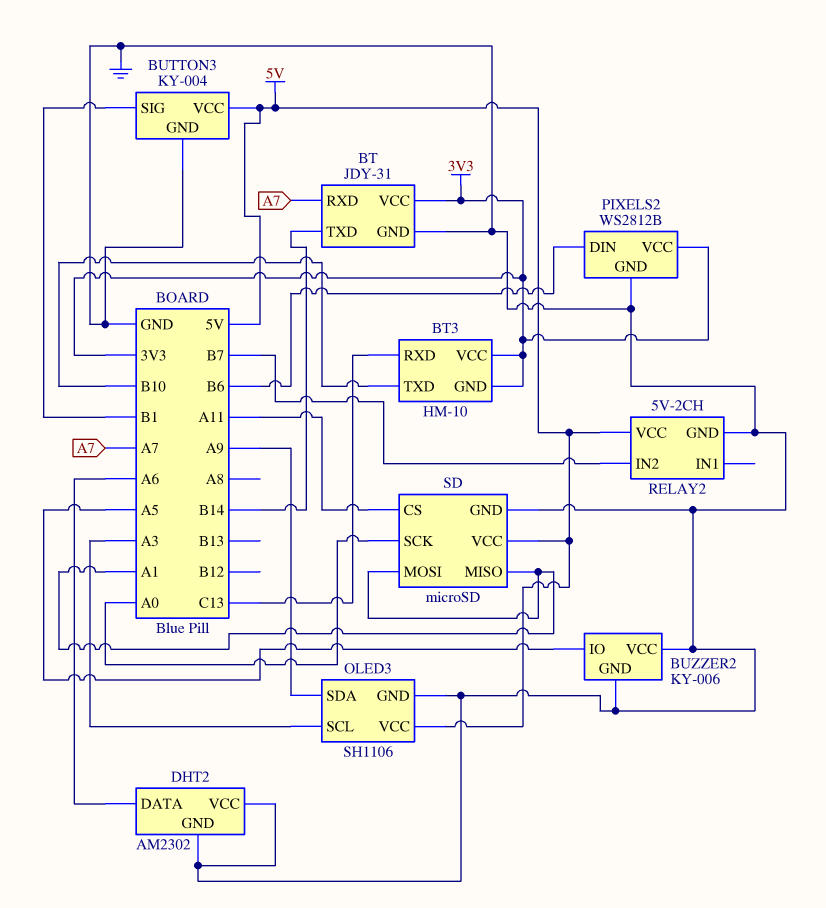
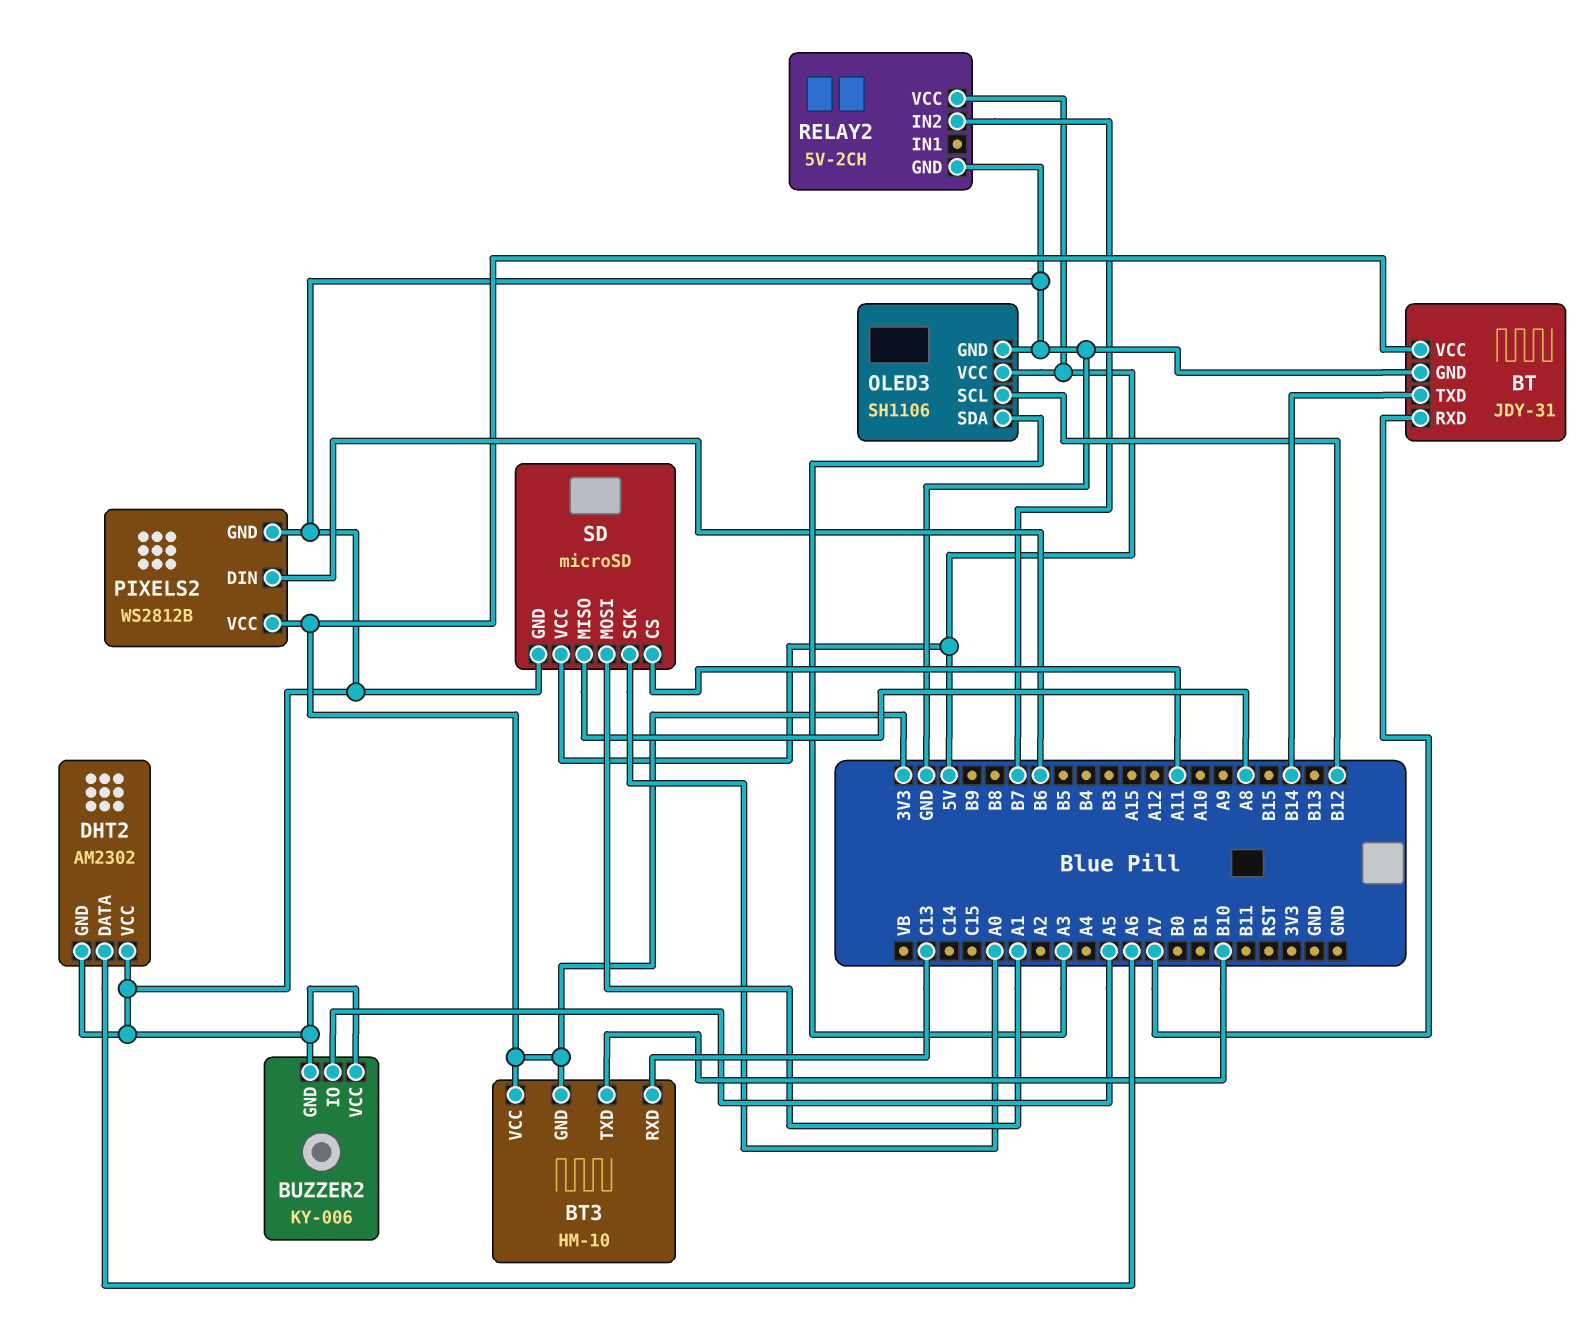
BUTTON3: KY-004 -> none
BUTTON3 pin GND: GND -> none
BUTTON3 pin SIG: B1 -> none
BUTTON3 pin VCC: 5V -> none
OLED3 pin SCL: A3 -> B12
OLED3 pin SDA: A9 -> A3
SD pin MISO: A1 -> A8

